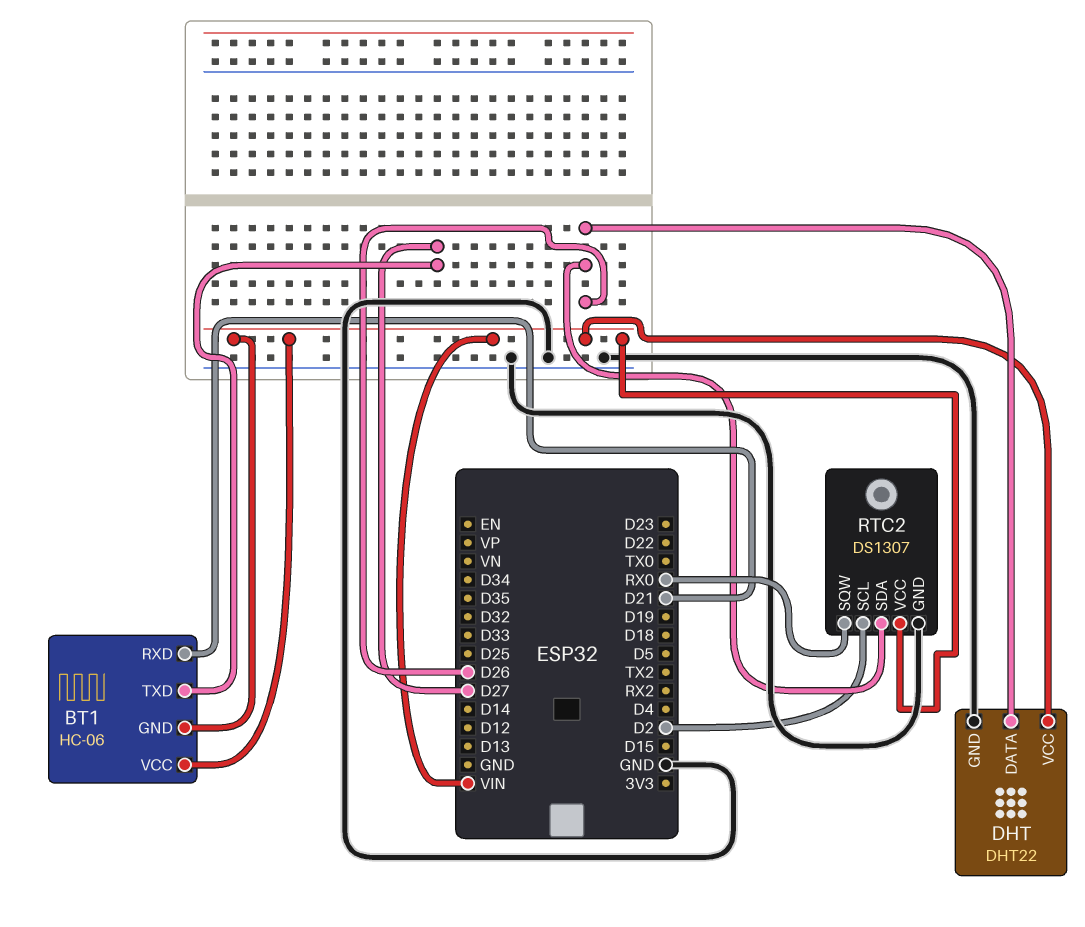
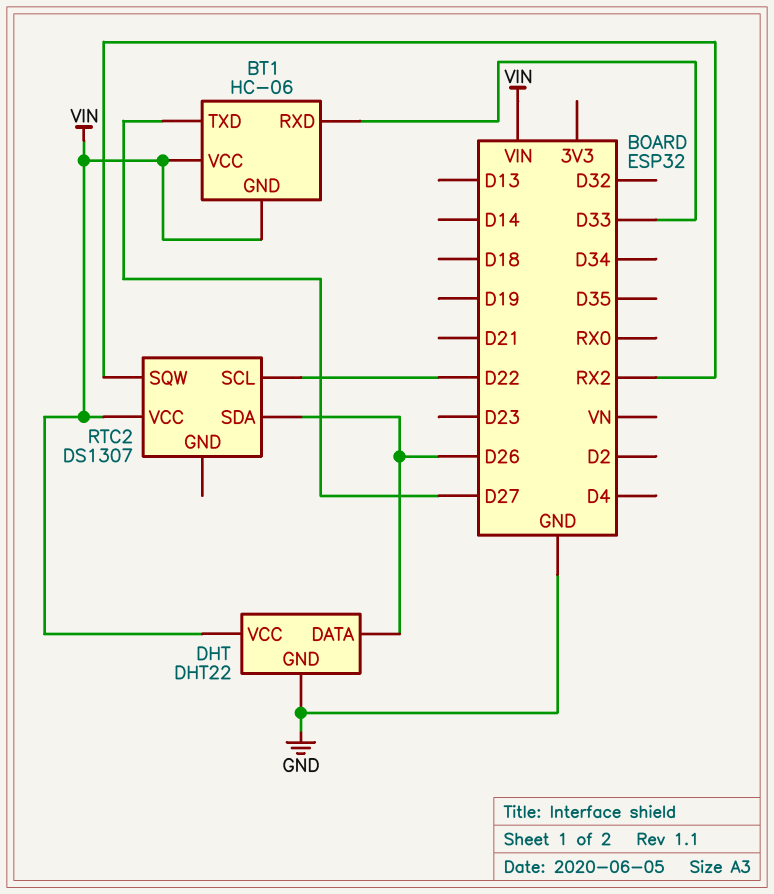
BT1 pin RXD: D21 -> D33
RTC2 pin GND: GND -> none
RTC2 pin SCL: D2 -> D22
RTC2 pin SQW: RX0 -> RX2

